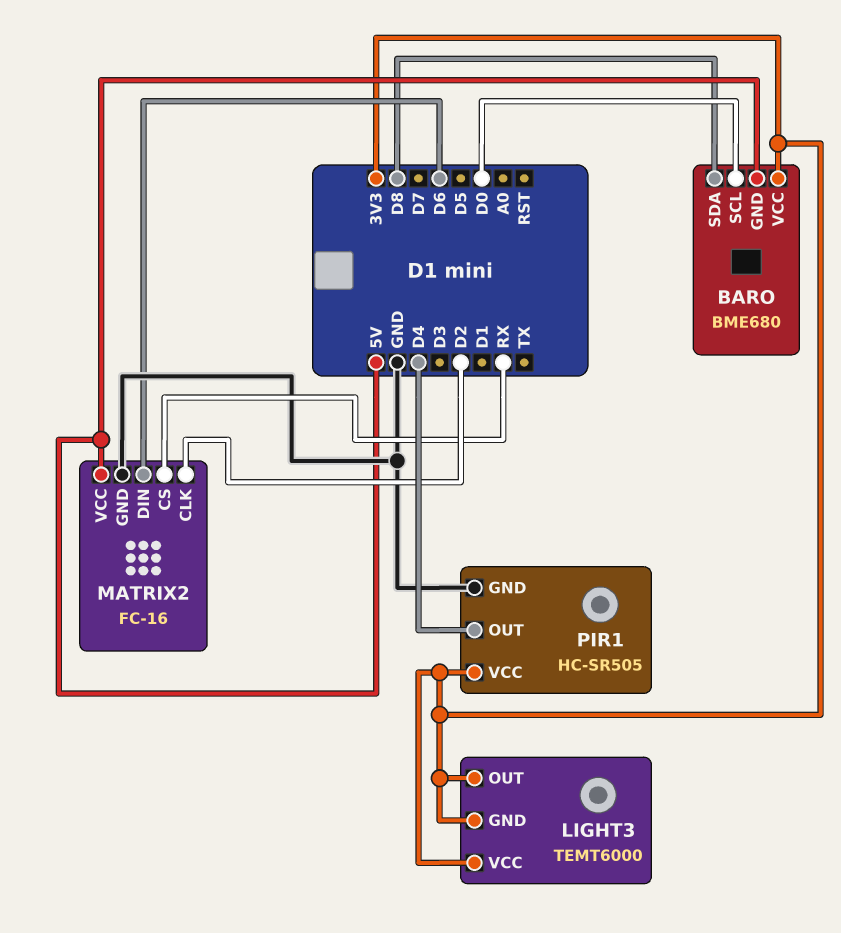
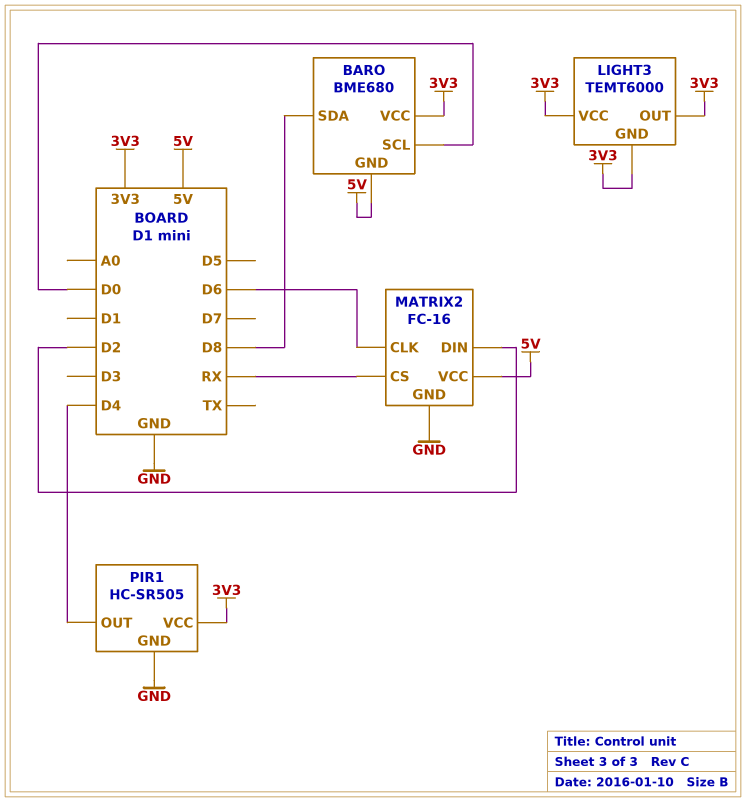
MATRIX2 pin CLK: D2 -> D6
MATRIX2 pin DIN: D6 -> D2

